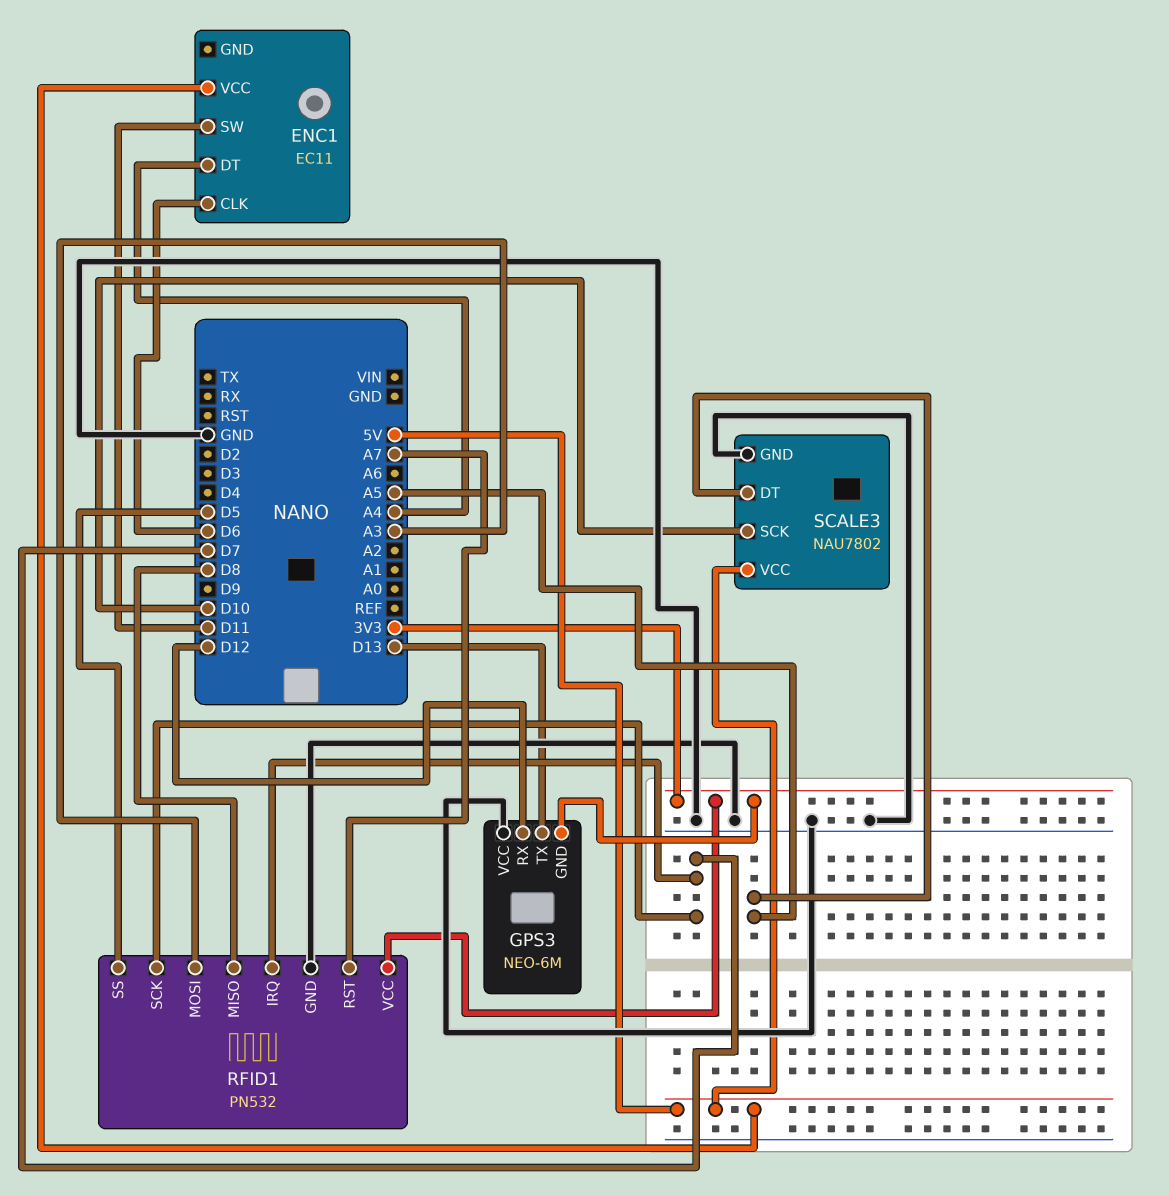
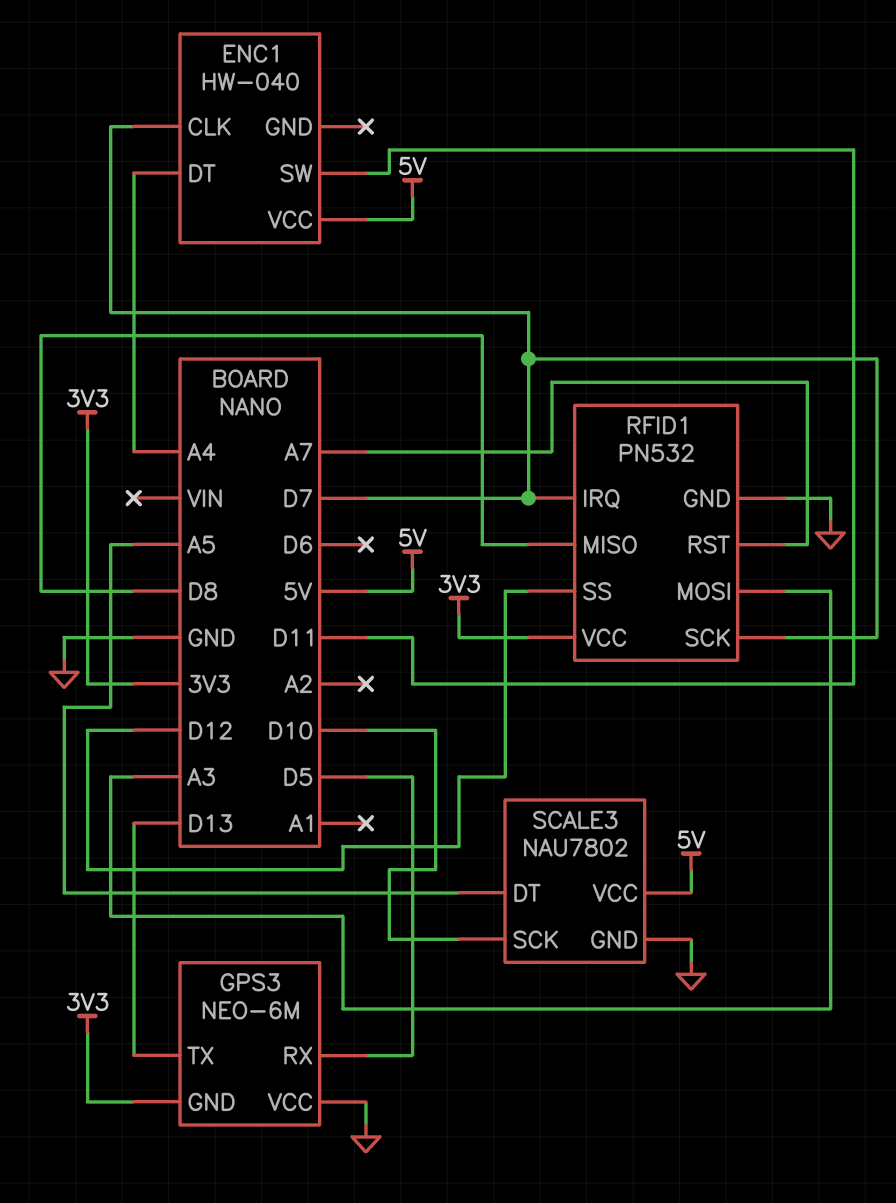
ENC1: EC11 -> HW-040
ENC1 pin CLK: D6 -> D7
GPS3 pin RX: D12 -> D5
RFID1 pin SS: D5 -> D12

